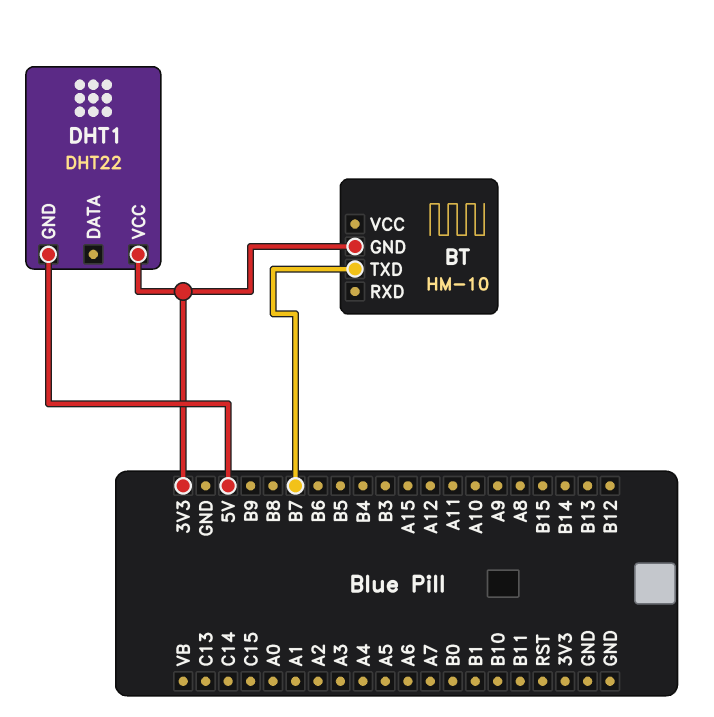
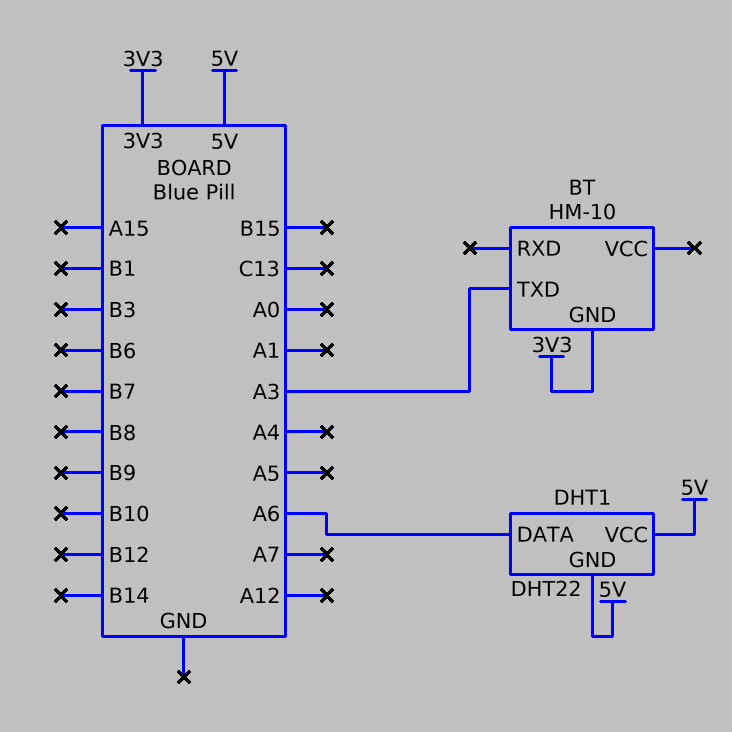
BT pin TXD: B7 -> A3
DHT1 pin DATA: none -> A6
DHT1 pin VCC: 3V3 -> 5V

